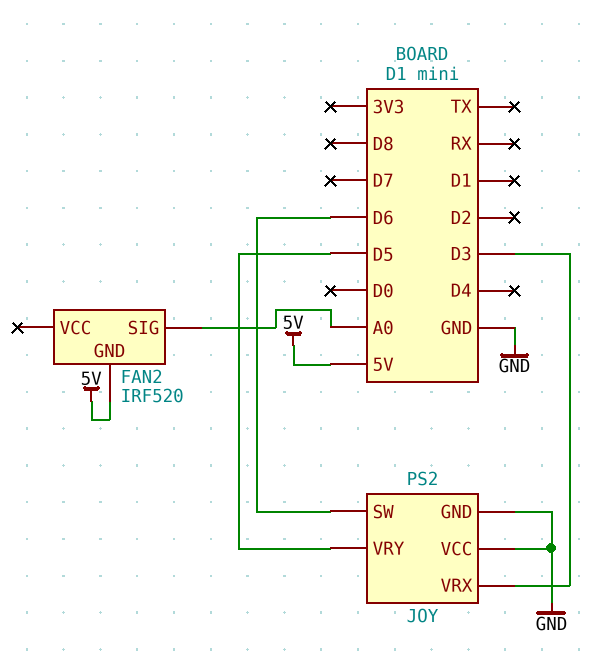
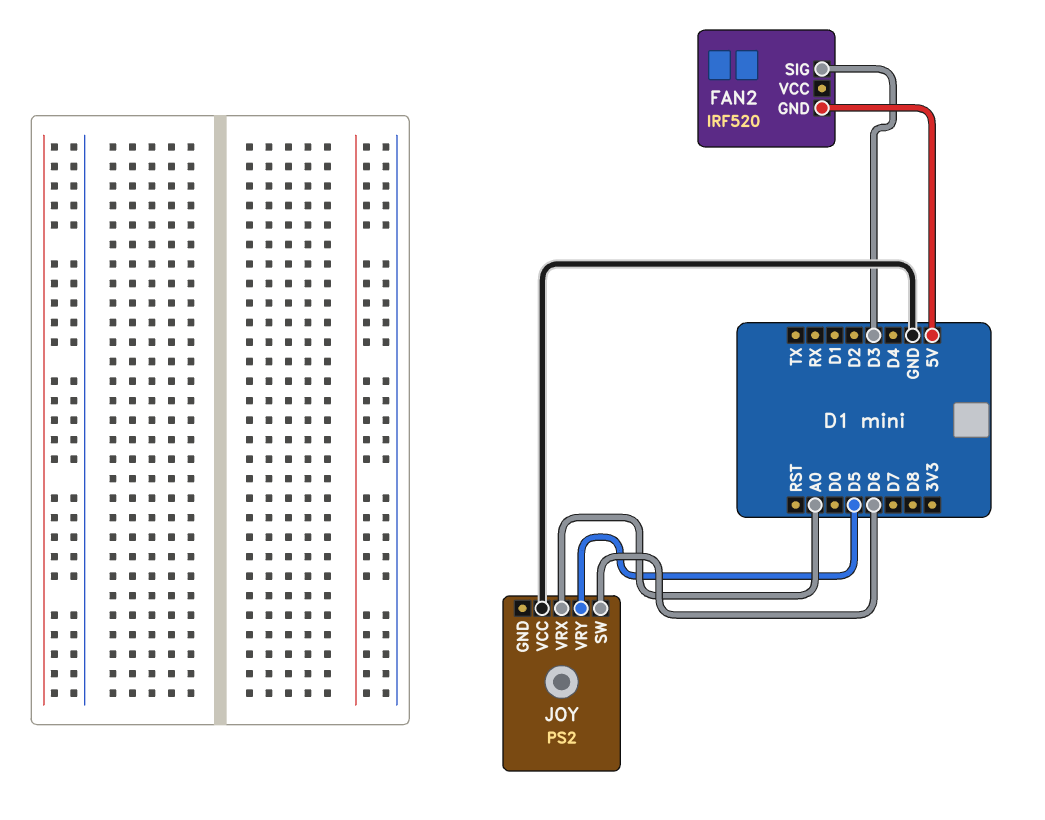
FAN2 pin SIG: A0 -> D3
JOY pin GND: GND -> none
JOY pin VRX: D3 -> A0

